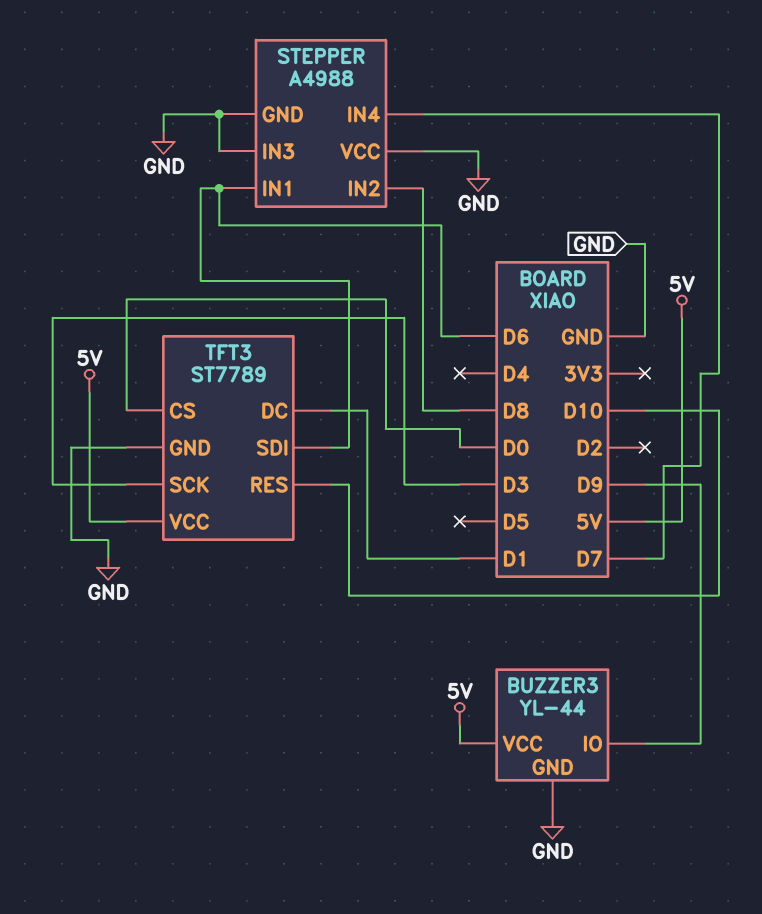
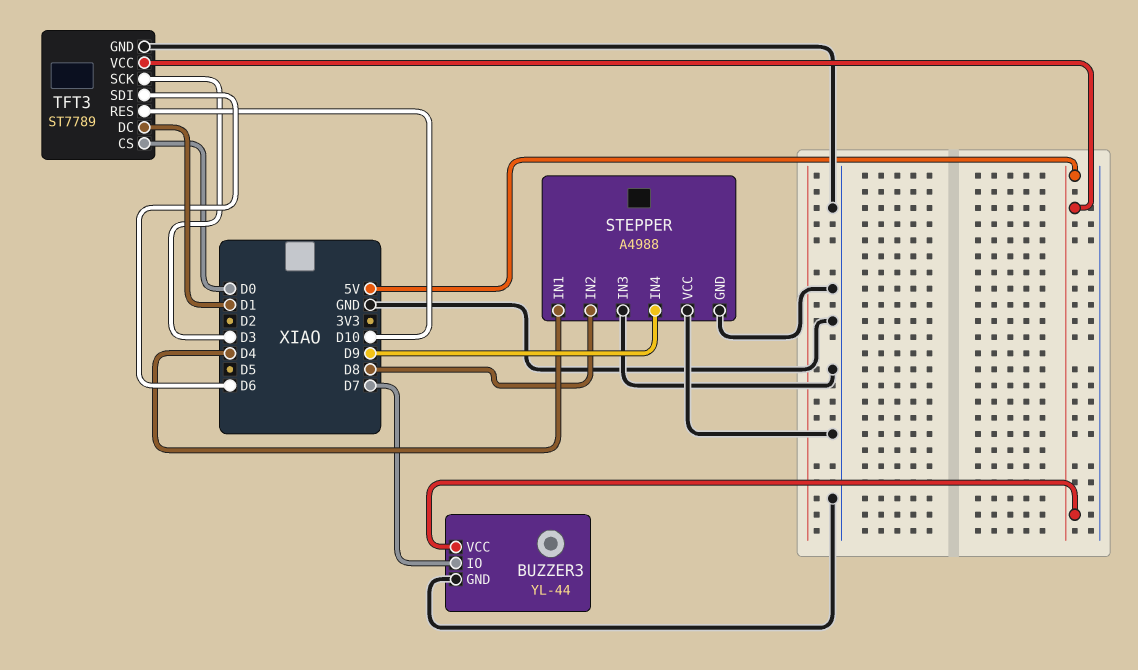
BUZZER3 pin IO: D9 -> D7
STEPPER pin IN1: D6 -> D4
STEPPER pin IN4: D7 -> D9

